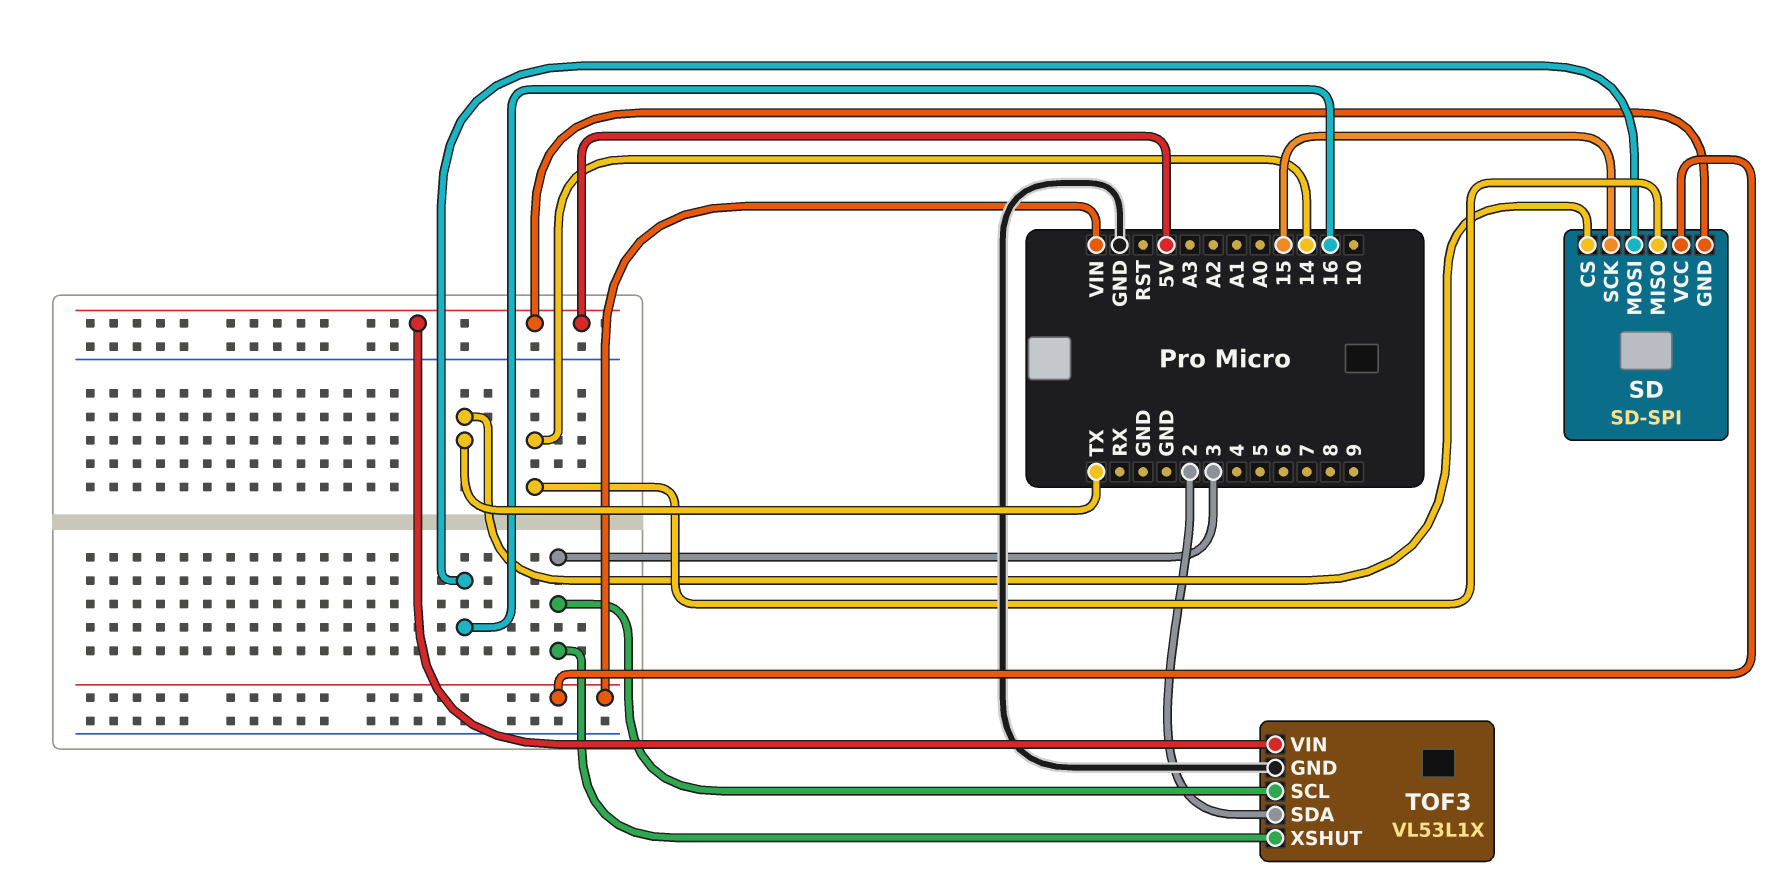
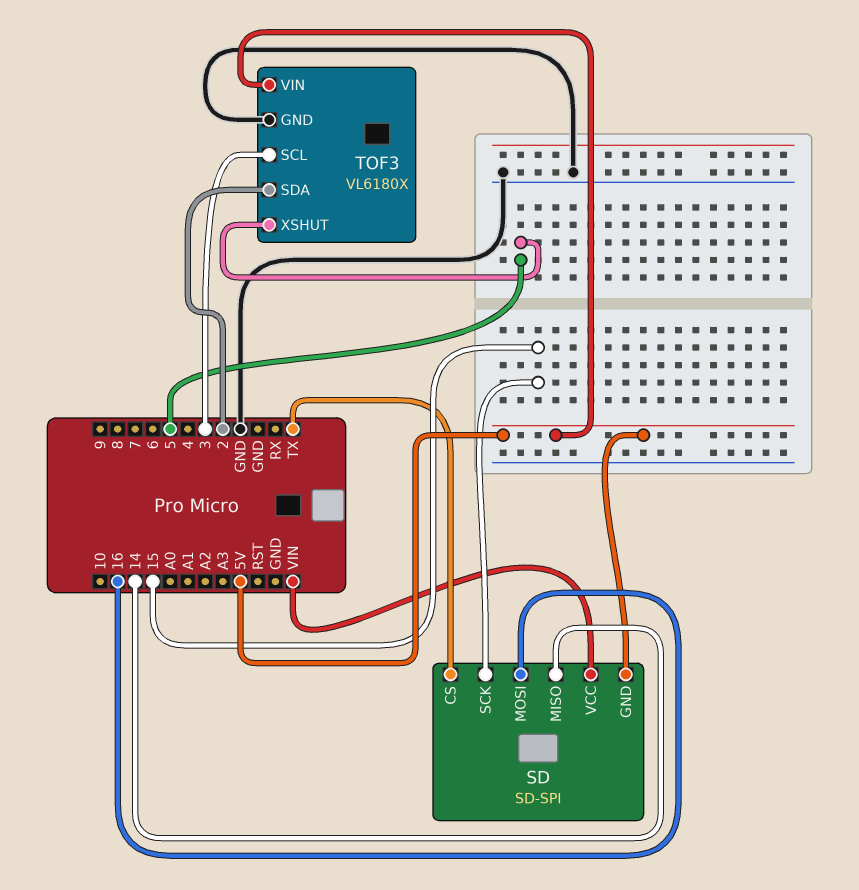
TOF3: VL53L1X -> VL6180X
TOF3 pin XSHUT: 3 -> 5

